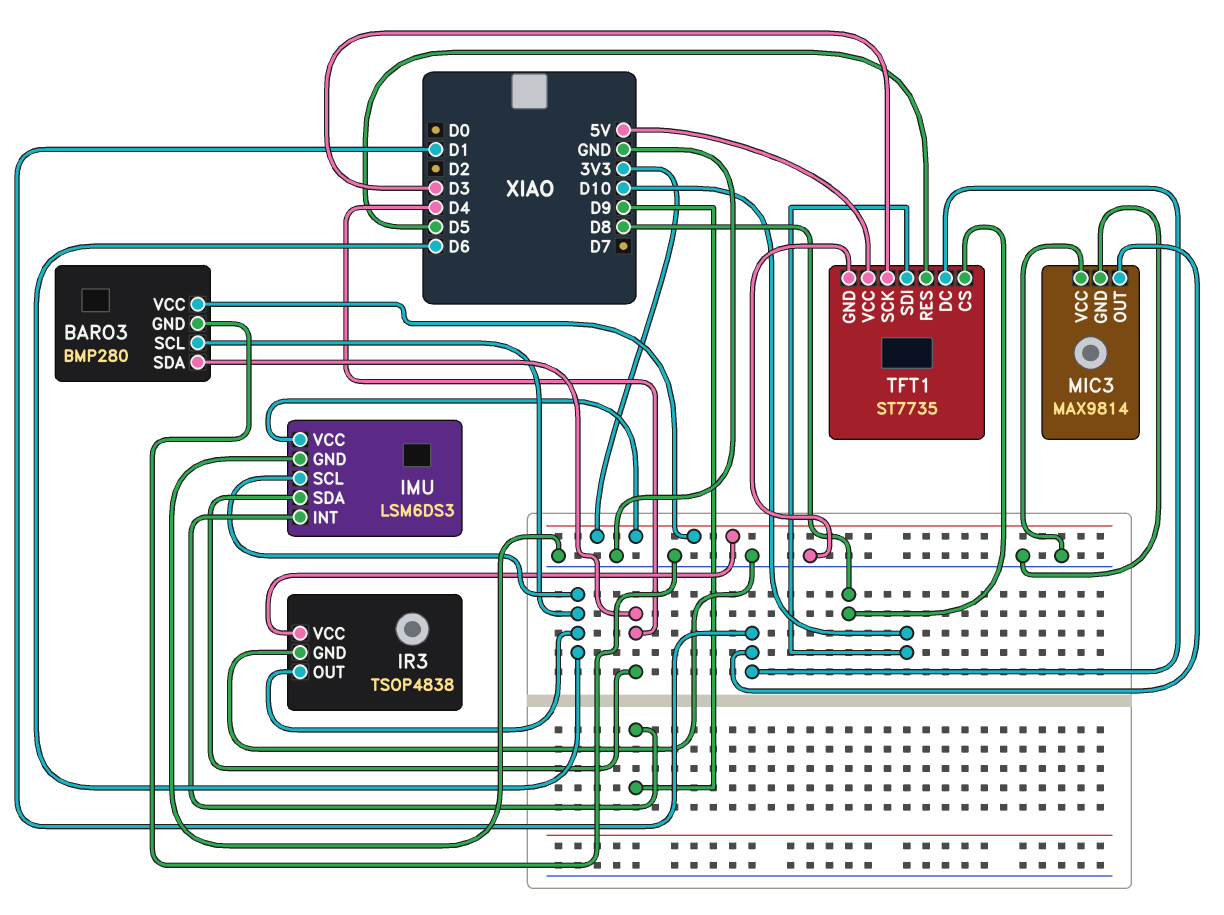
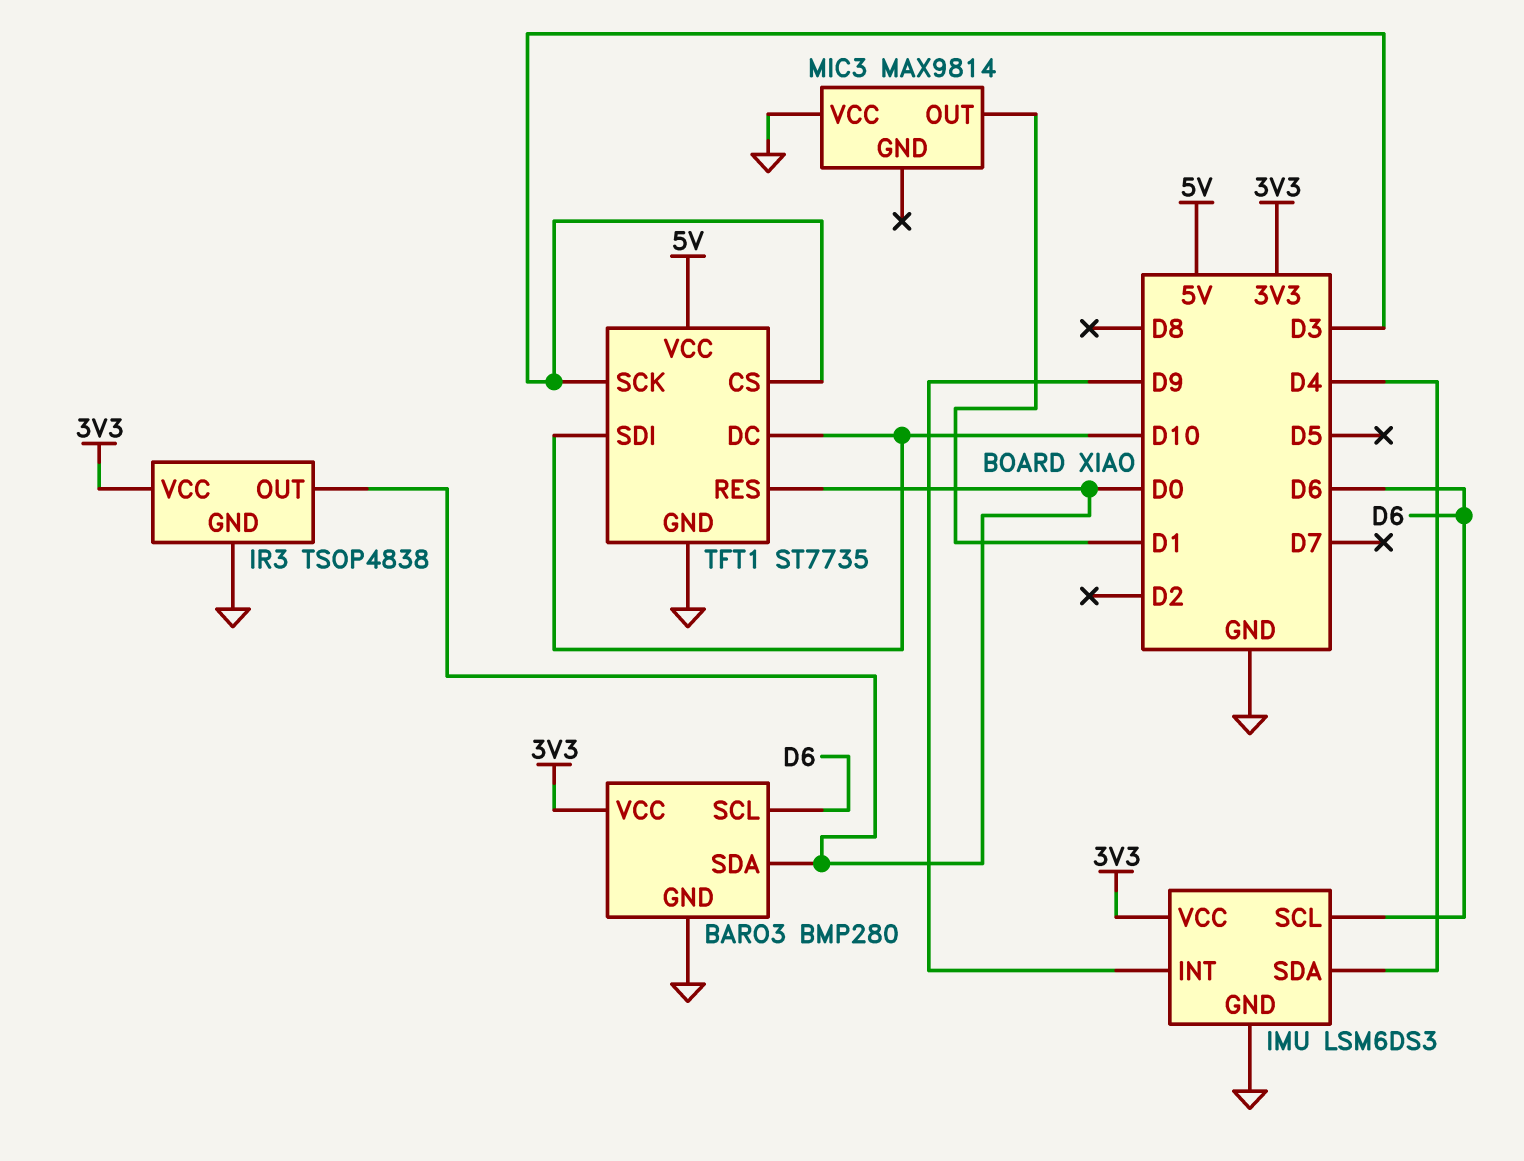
BARO3 pin SDA: D4 -> D0
IR3 pin OUT: D6 -> D0
MIC3 pin GND: GND -> none
TFT1 pin CS: D8 -> D3
TFT1 pin DC: D1 -> D10
TFT1 pin RES: D5 -> D0

